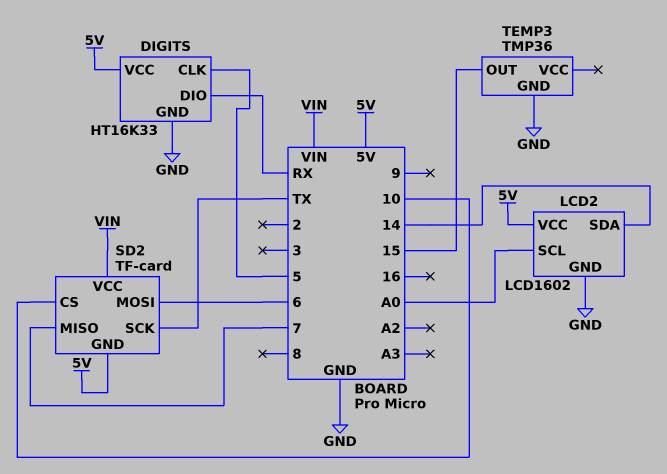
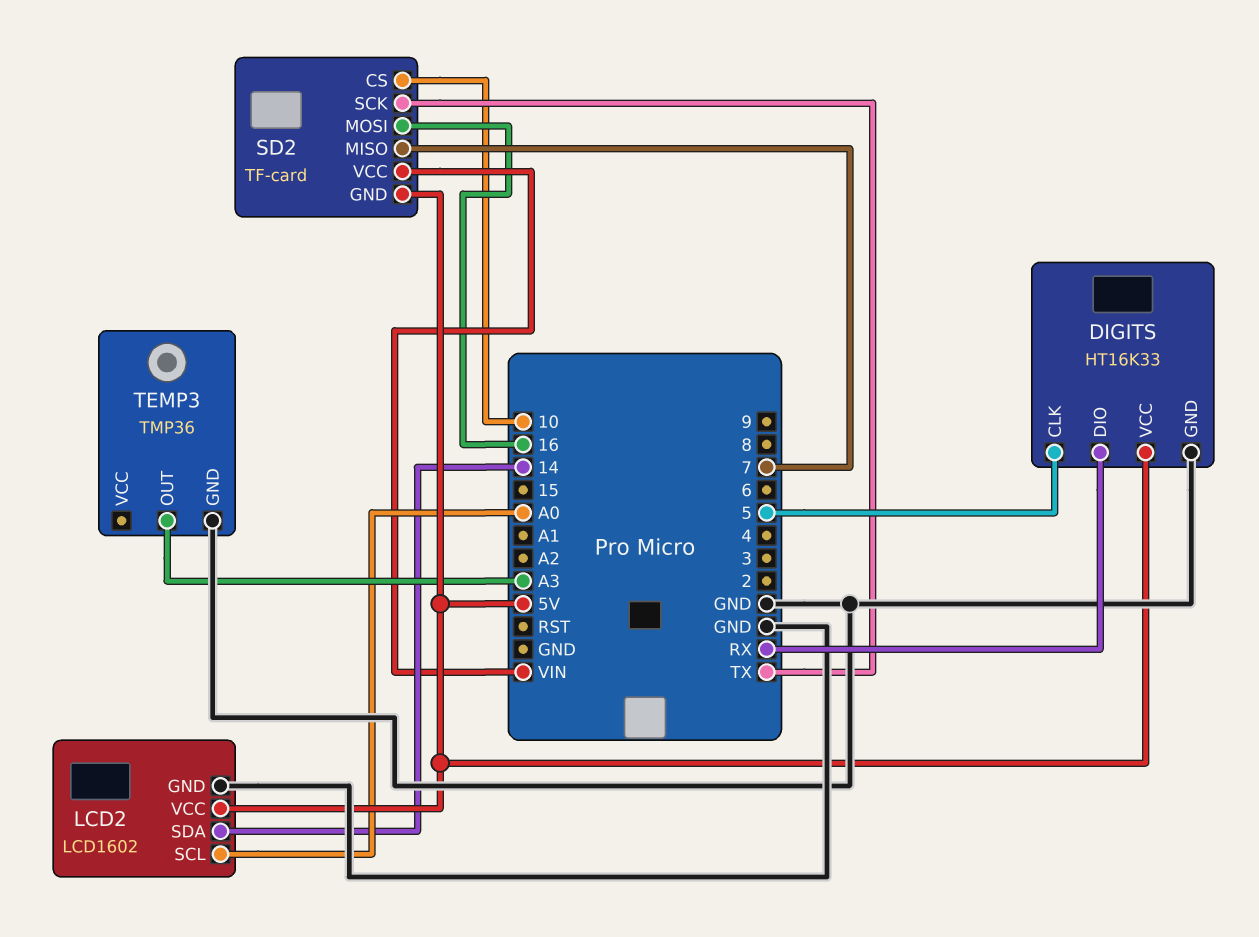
SD2 pin MOSI: 6 -> 16
TEMP3 pin OUT: 15 -> A3

